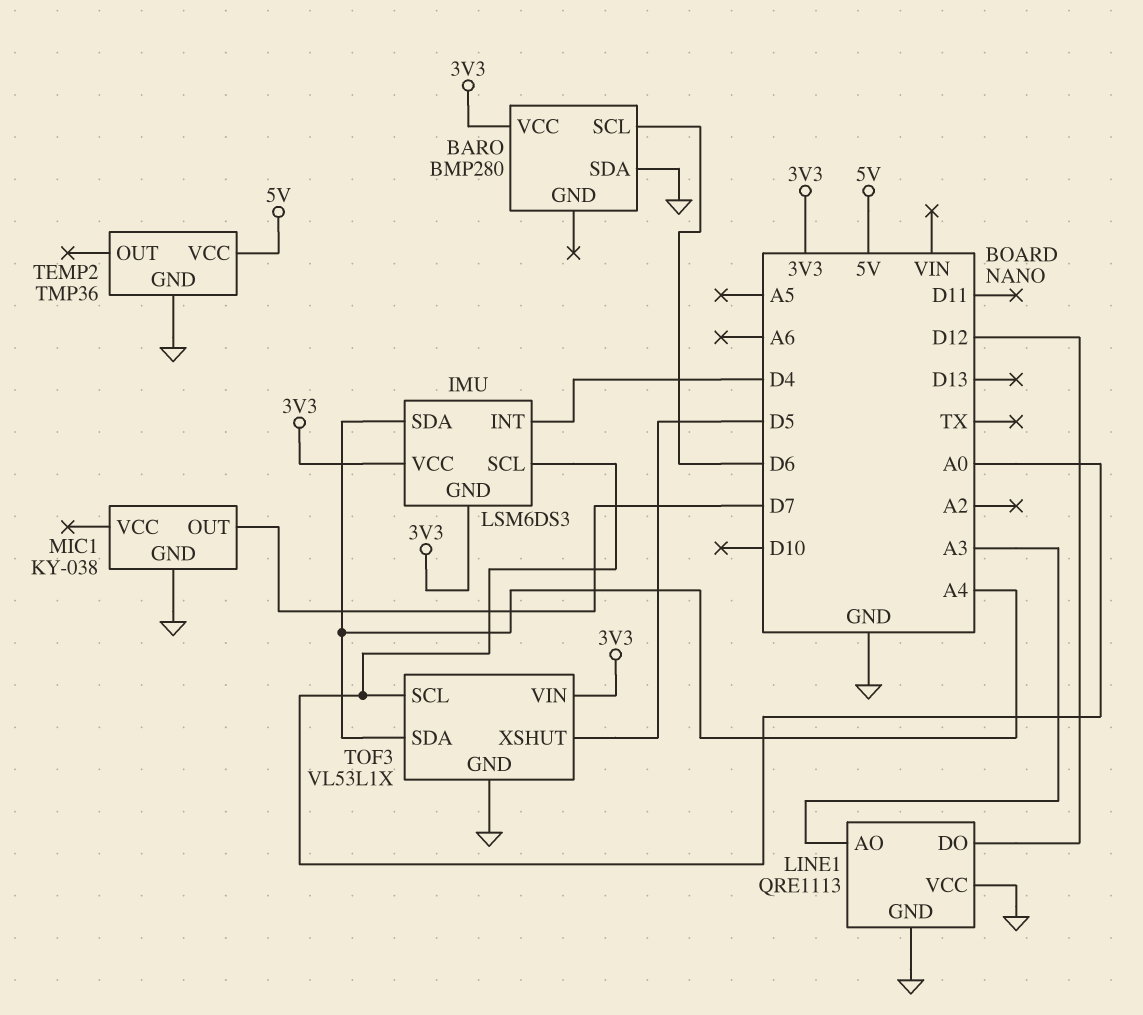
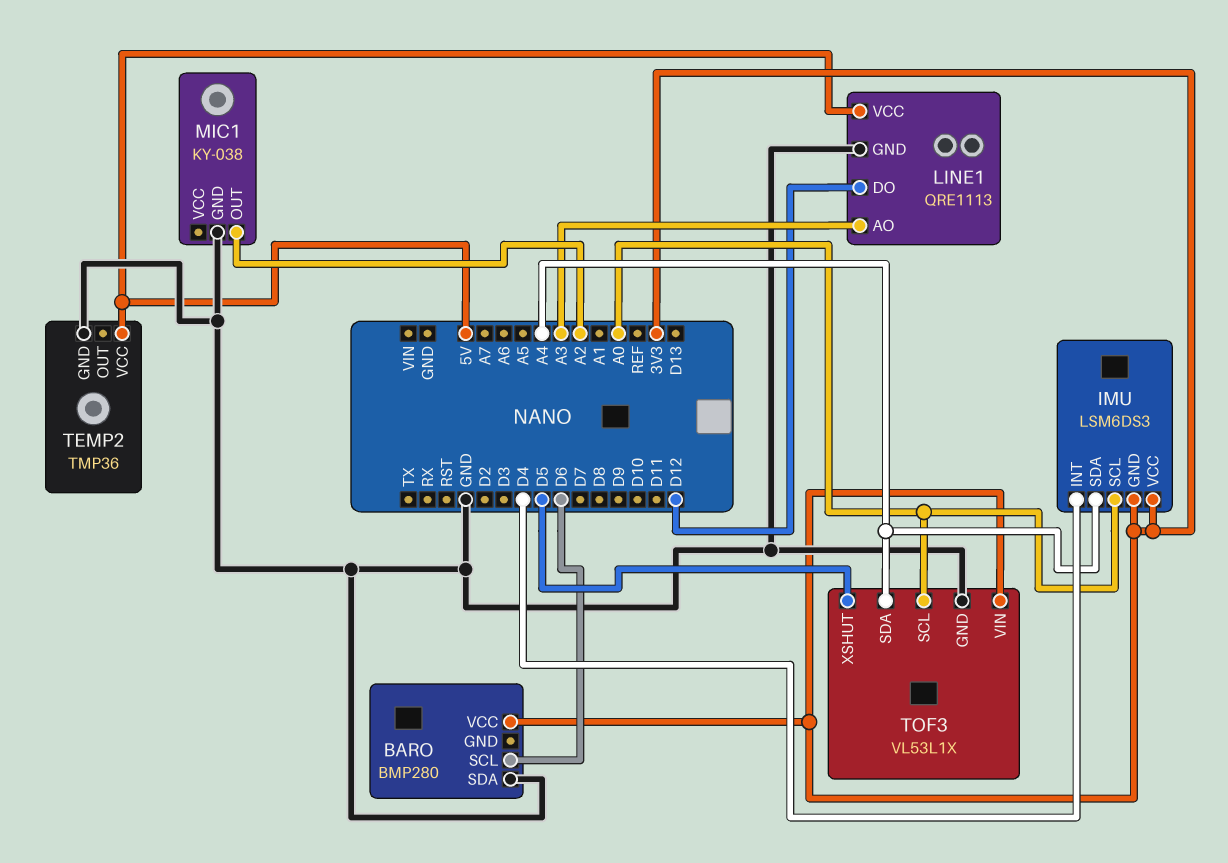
LINE1 pin VCC: GND -> 5V
MIC1 pin OUT: D7 -> A2

